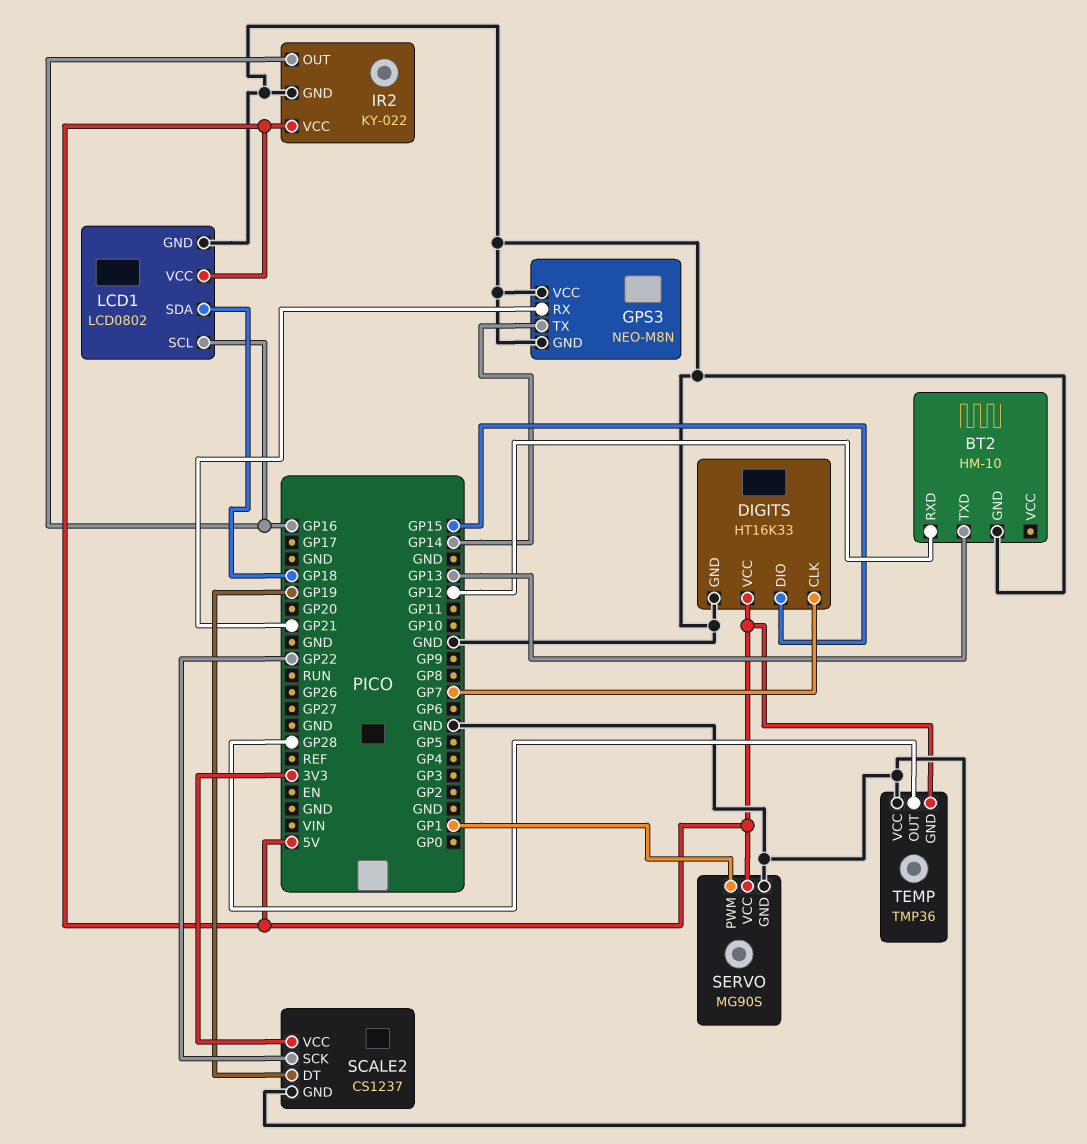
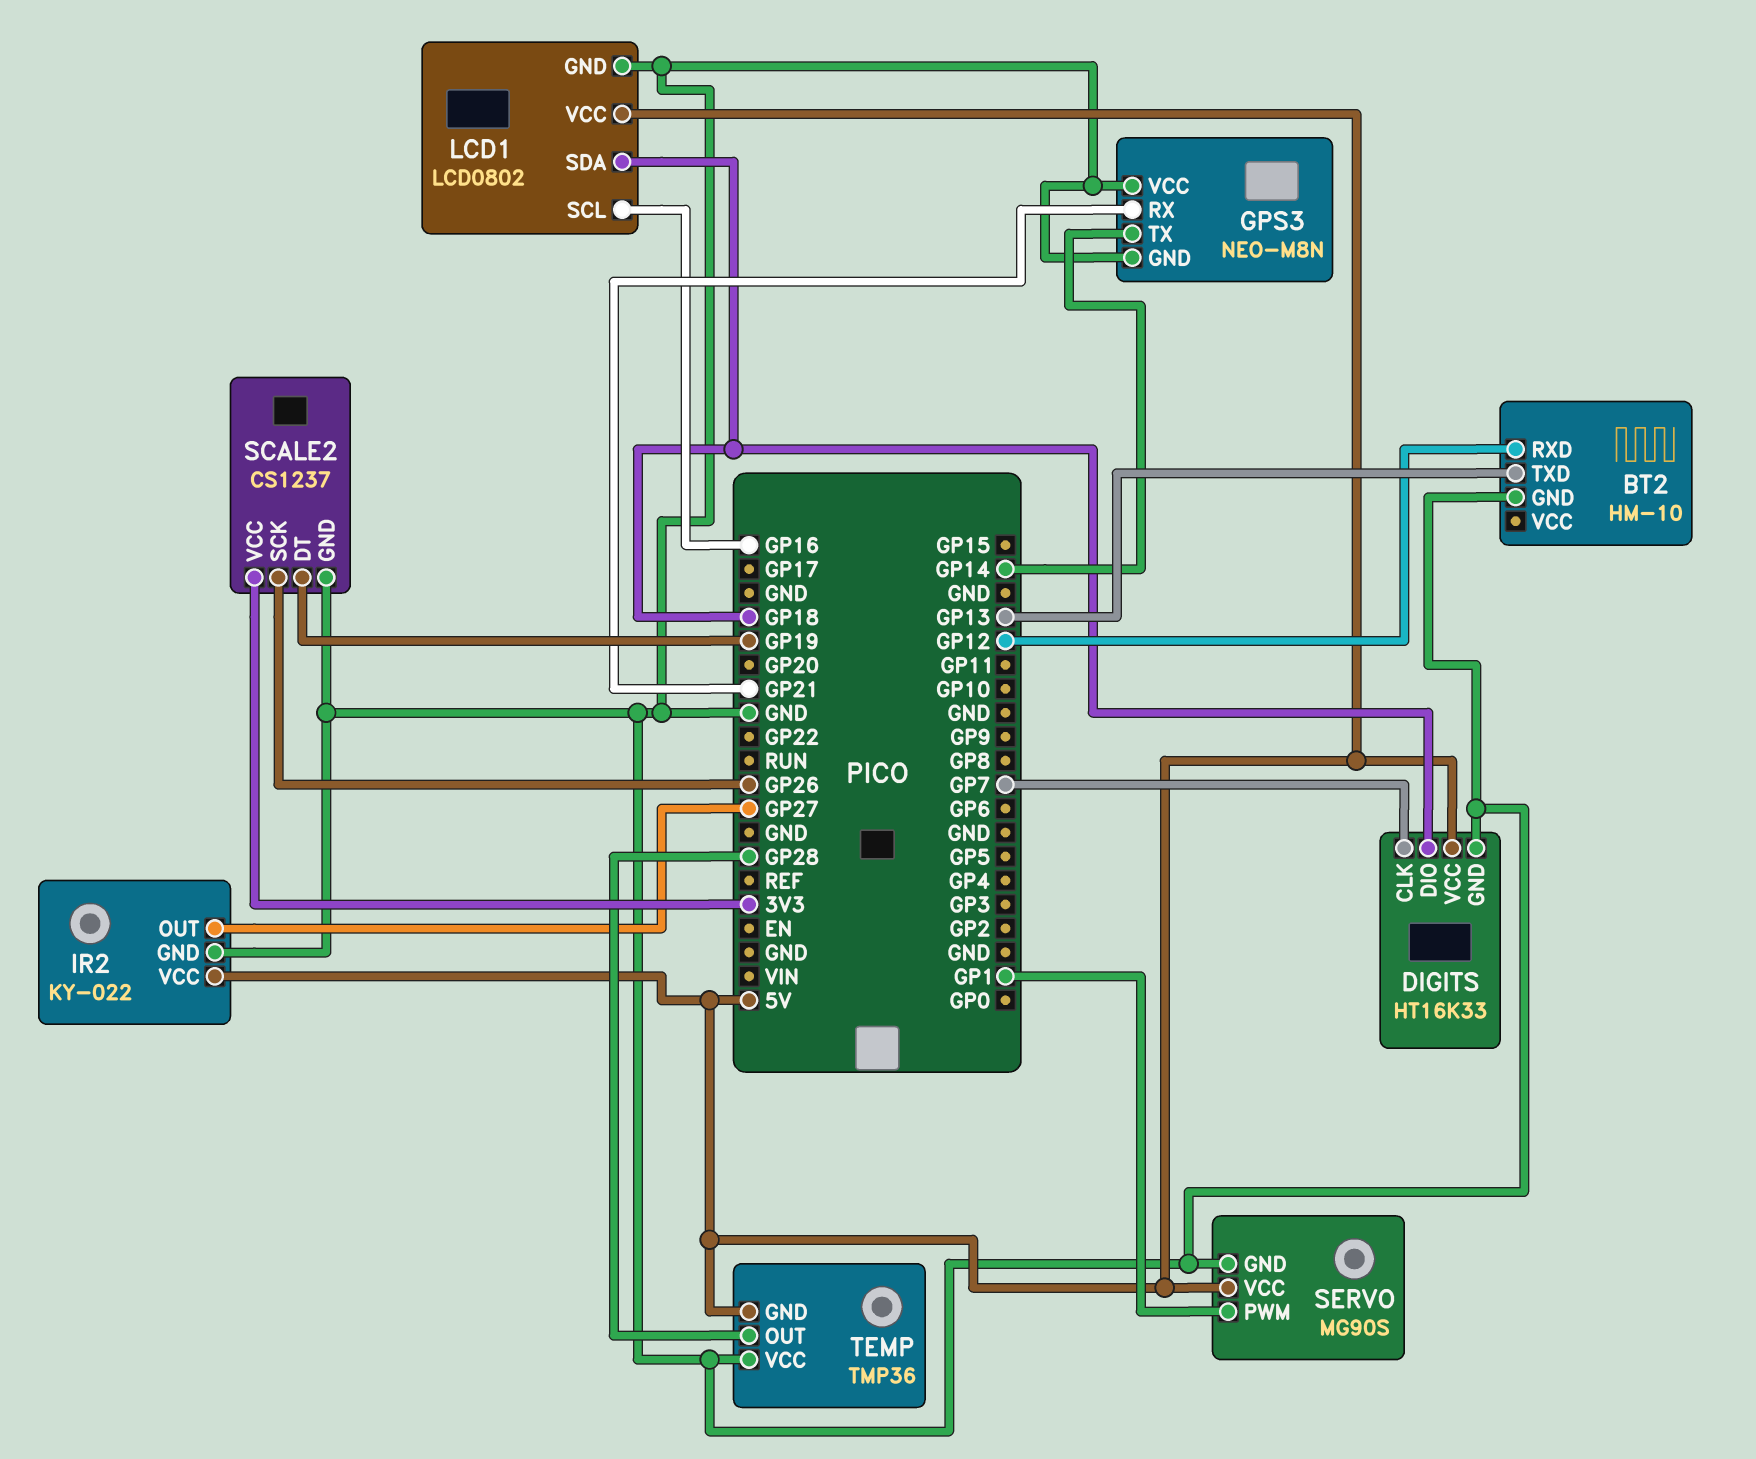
DIGITS pin DIO: GP15 -> GP18
IR2 pin OUT: GP16 -> GP27
SCALE2 pin SCK: GP22 -> GP26

